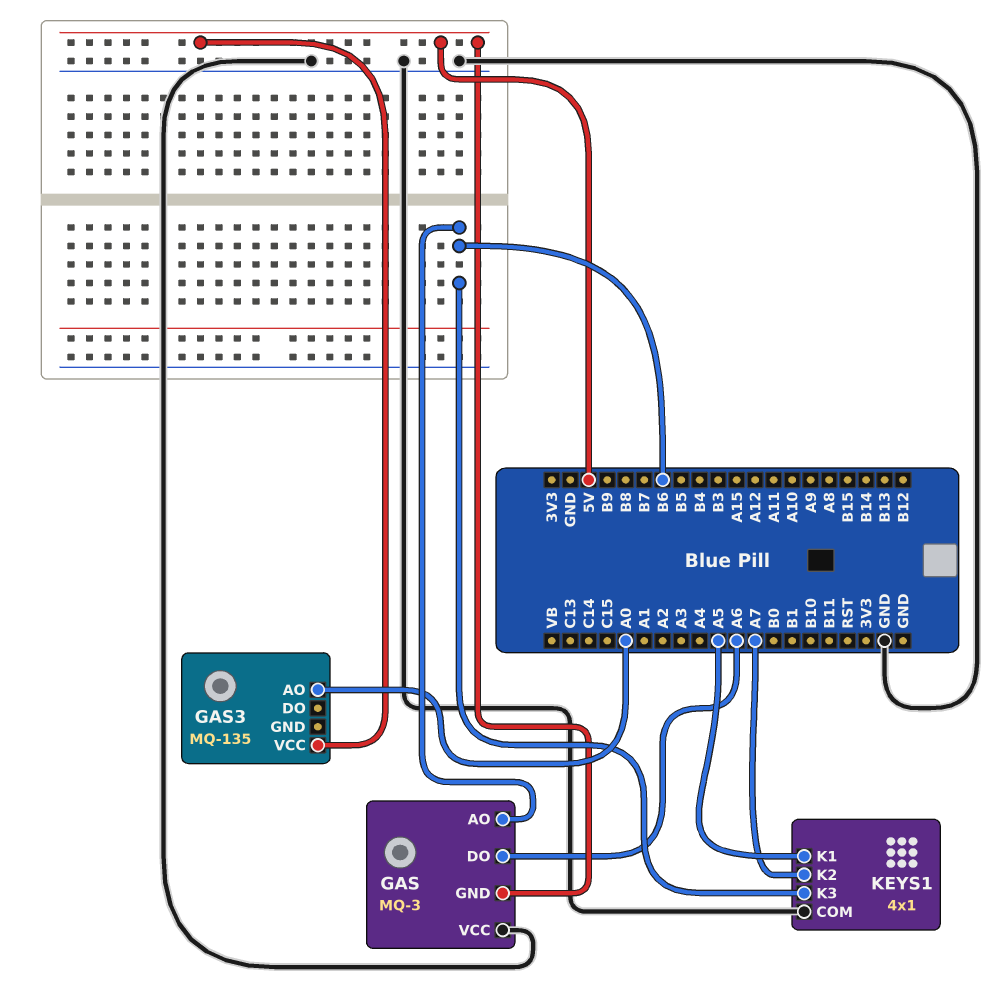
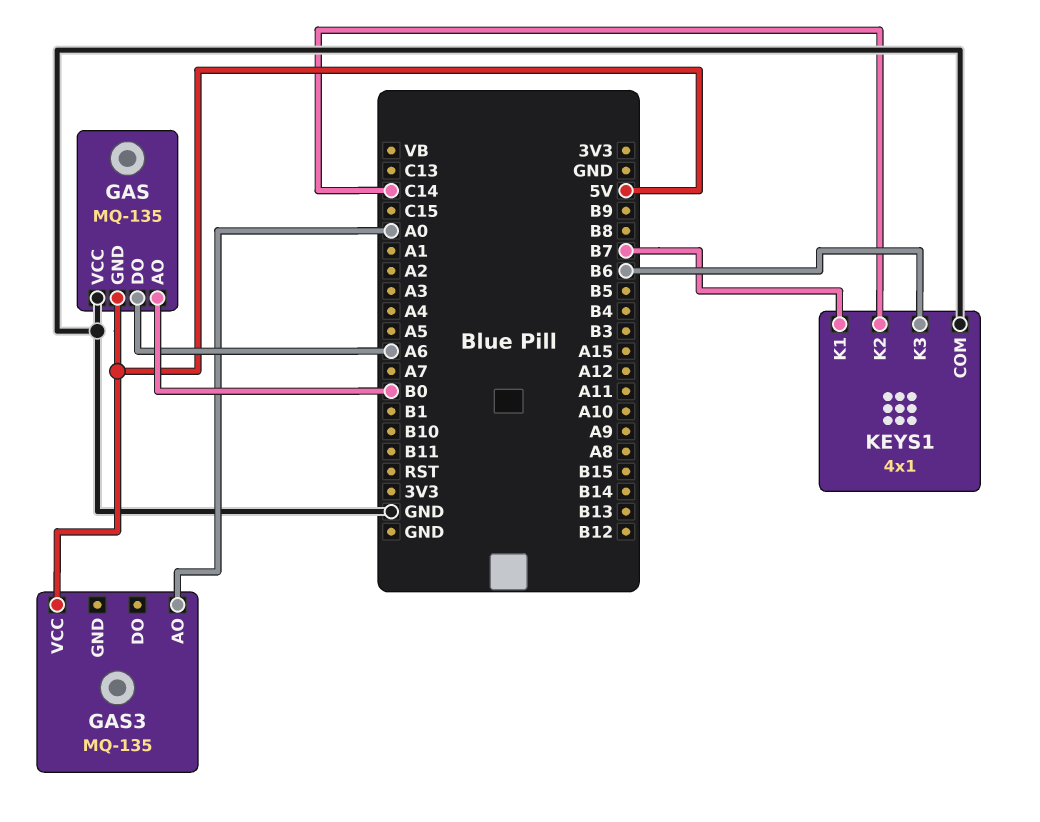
GAS: MQ-3 -> MQ-135
GAS pin AO: B6 -> B0
KEYS1 pin K1: A5 -> B7
KEYS1 pin K2: A7 -> C14

